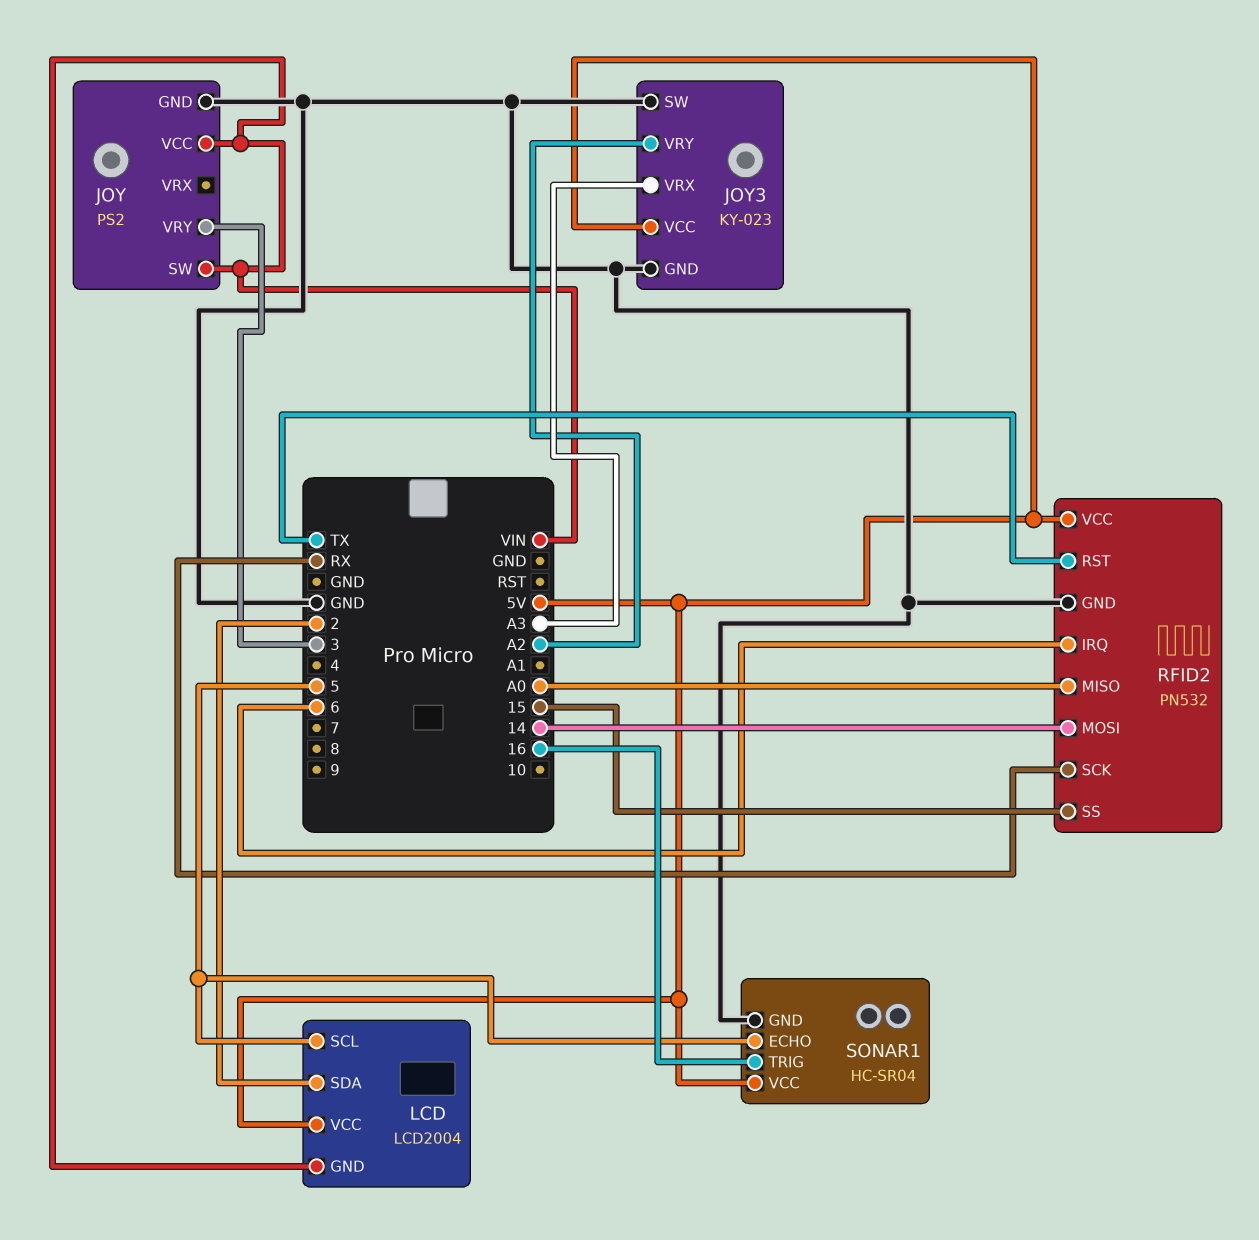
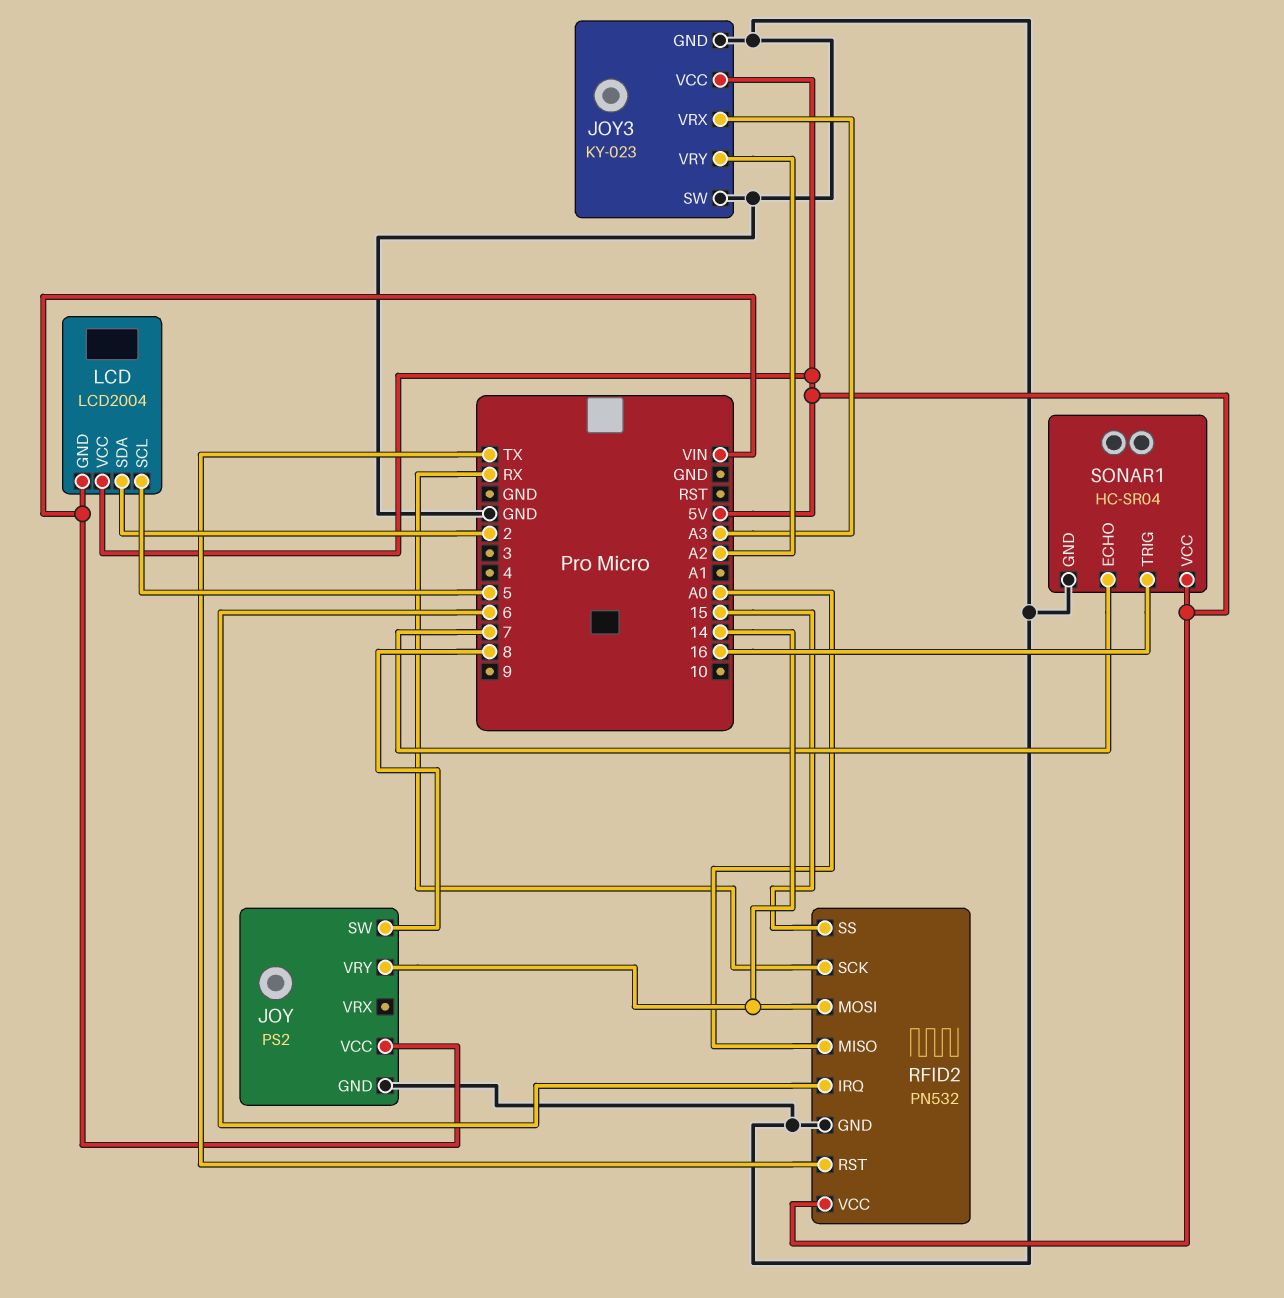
JOY pin SW: VIN -> 8
JOY pin VRY: 3 -> 14
SONAR1 pin ECHO: 5 -> 7

